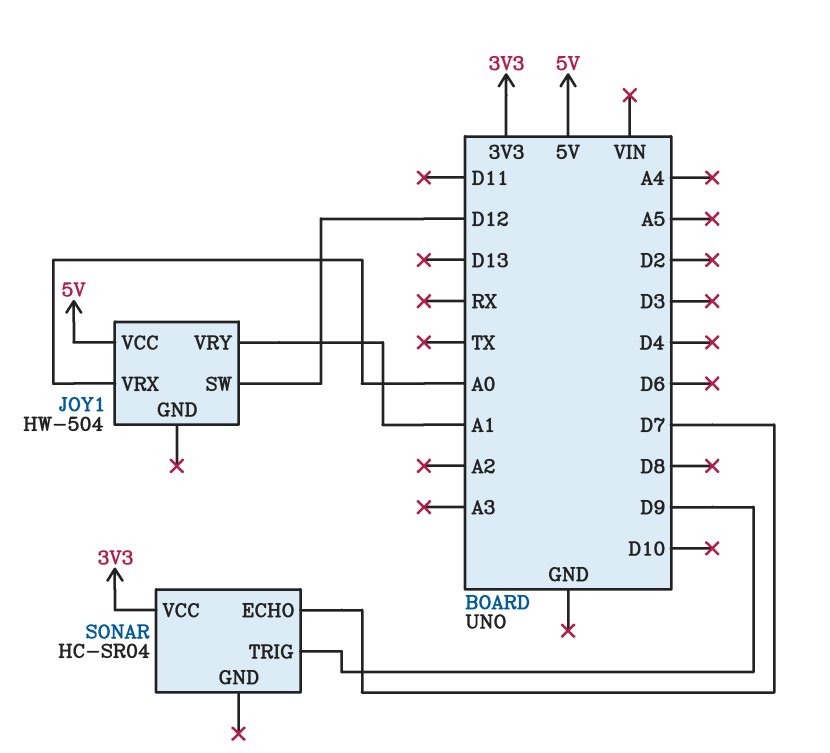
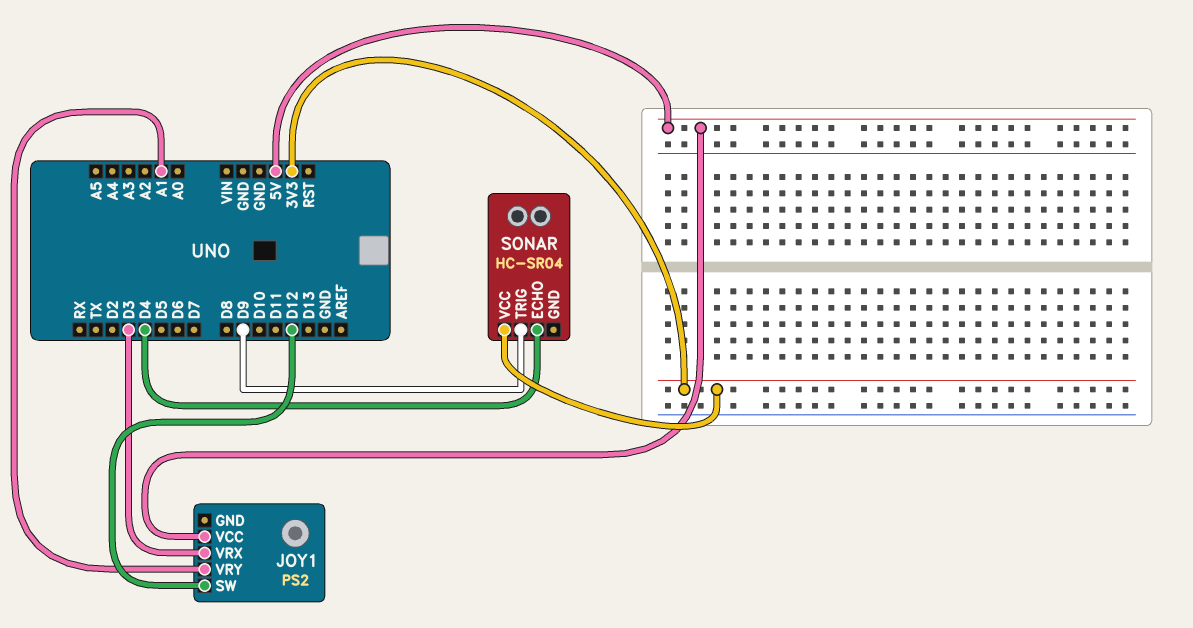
JOY1: HW-504 -> PS2
JOY1 pin VRX: A0 -> D3
SONAR pin ECHO: D7 -> D4

